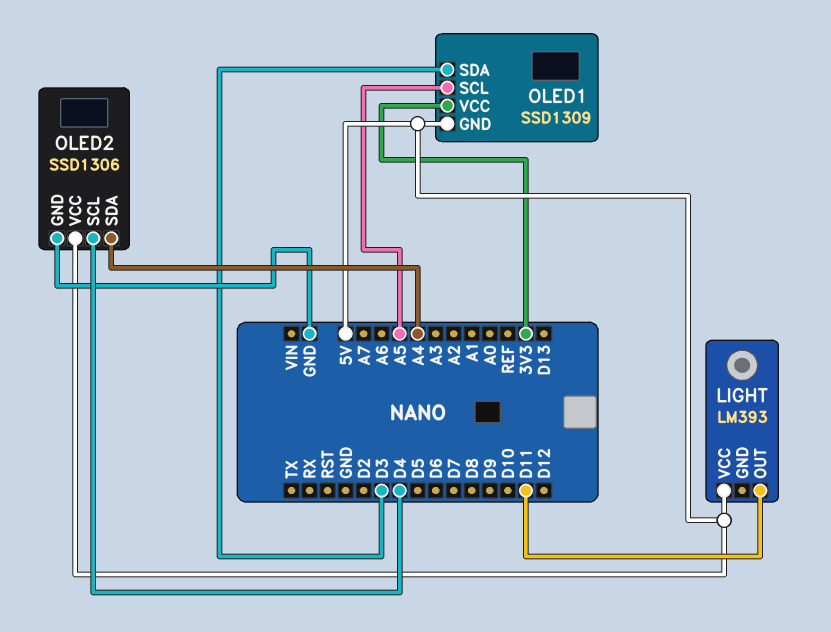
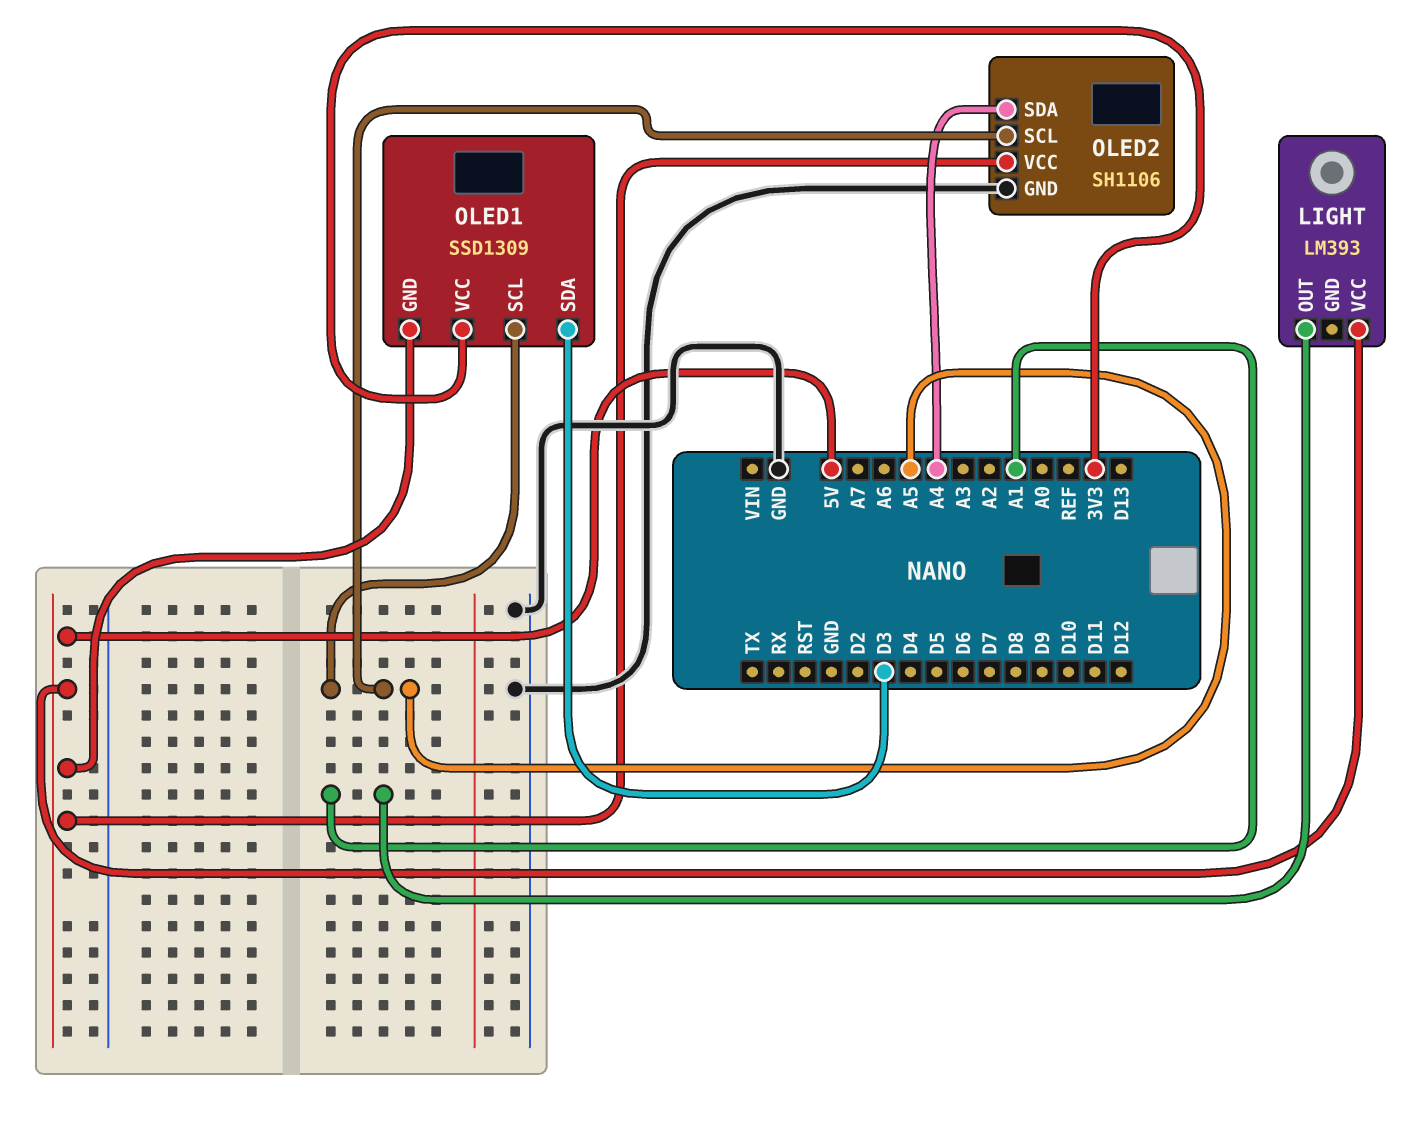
LIGHT pin OUT: D11 -> A1
OLED2: SSD1306 -> SH1106
OLED2 pin SCL: D4 -> A5

